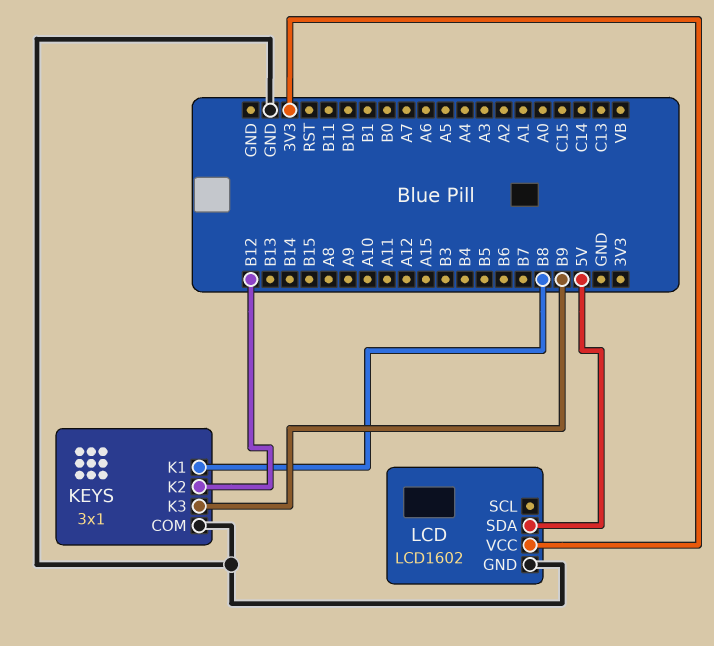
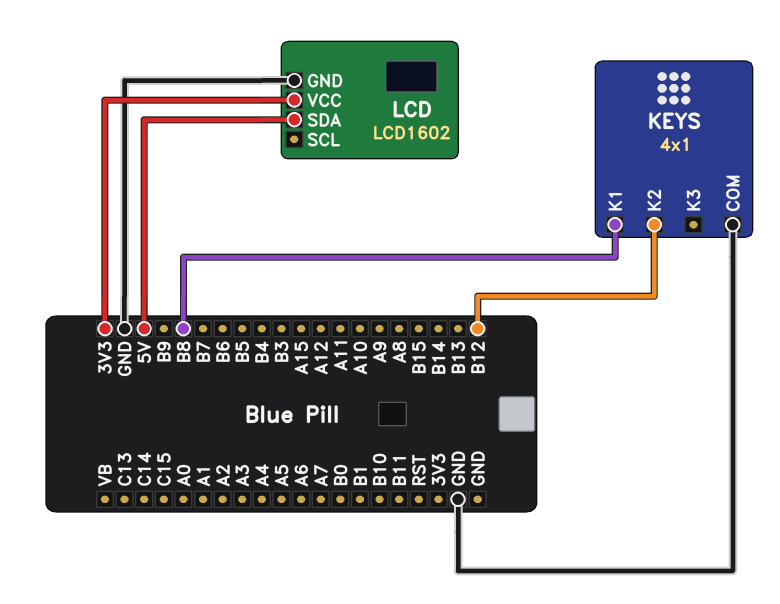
KEYS: 3x1 -> 4x1
KEYS pin K3: B9 -> none

